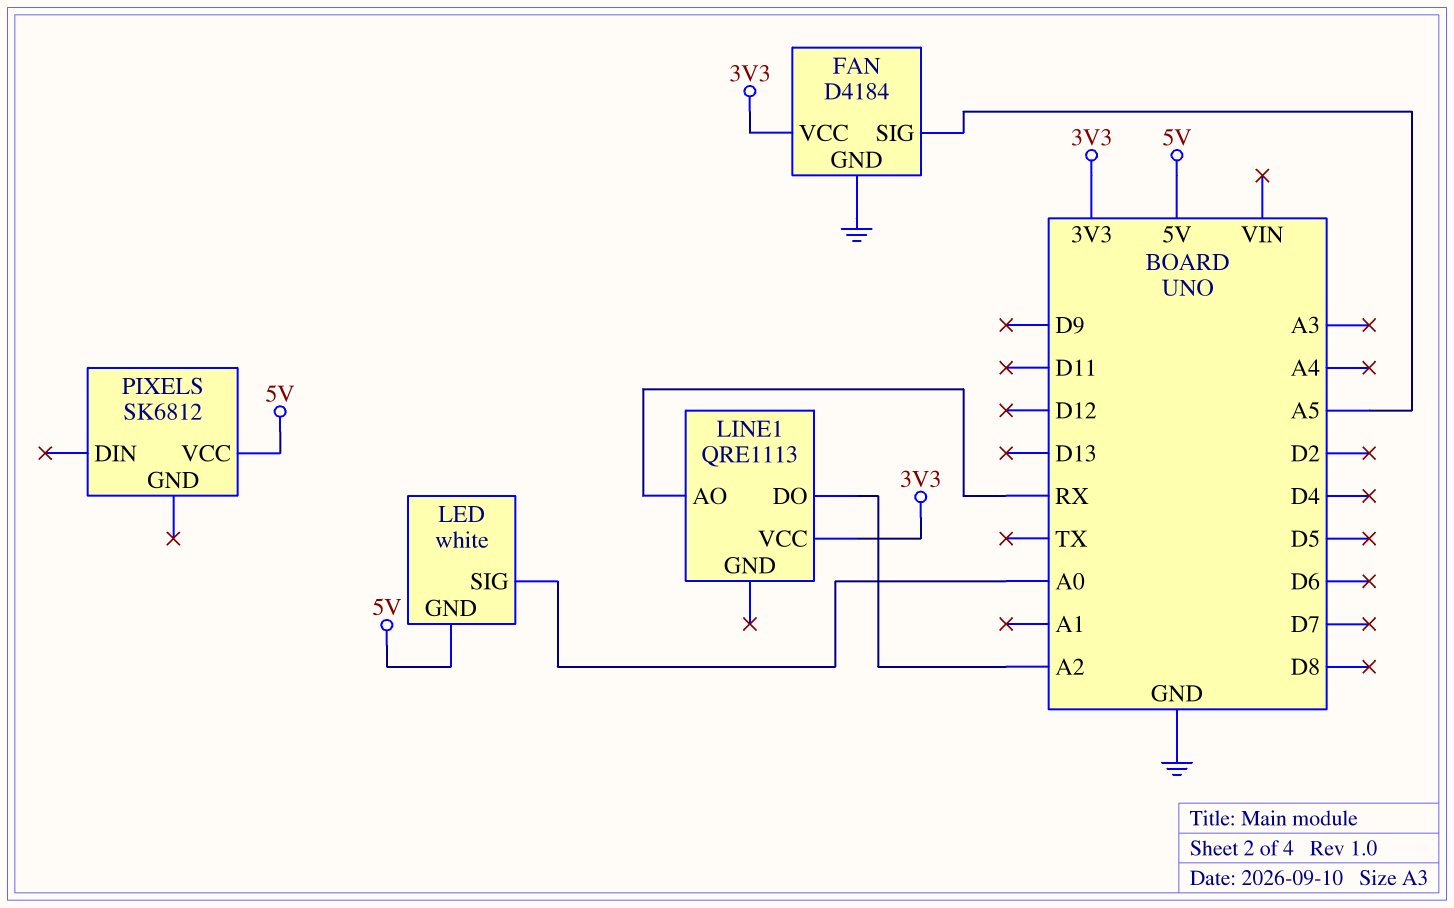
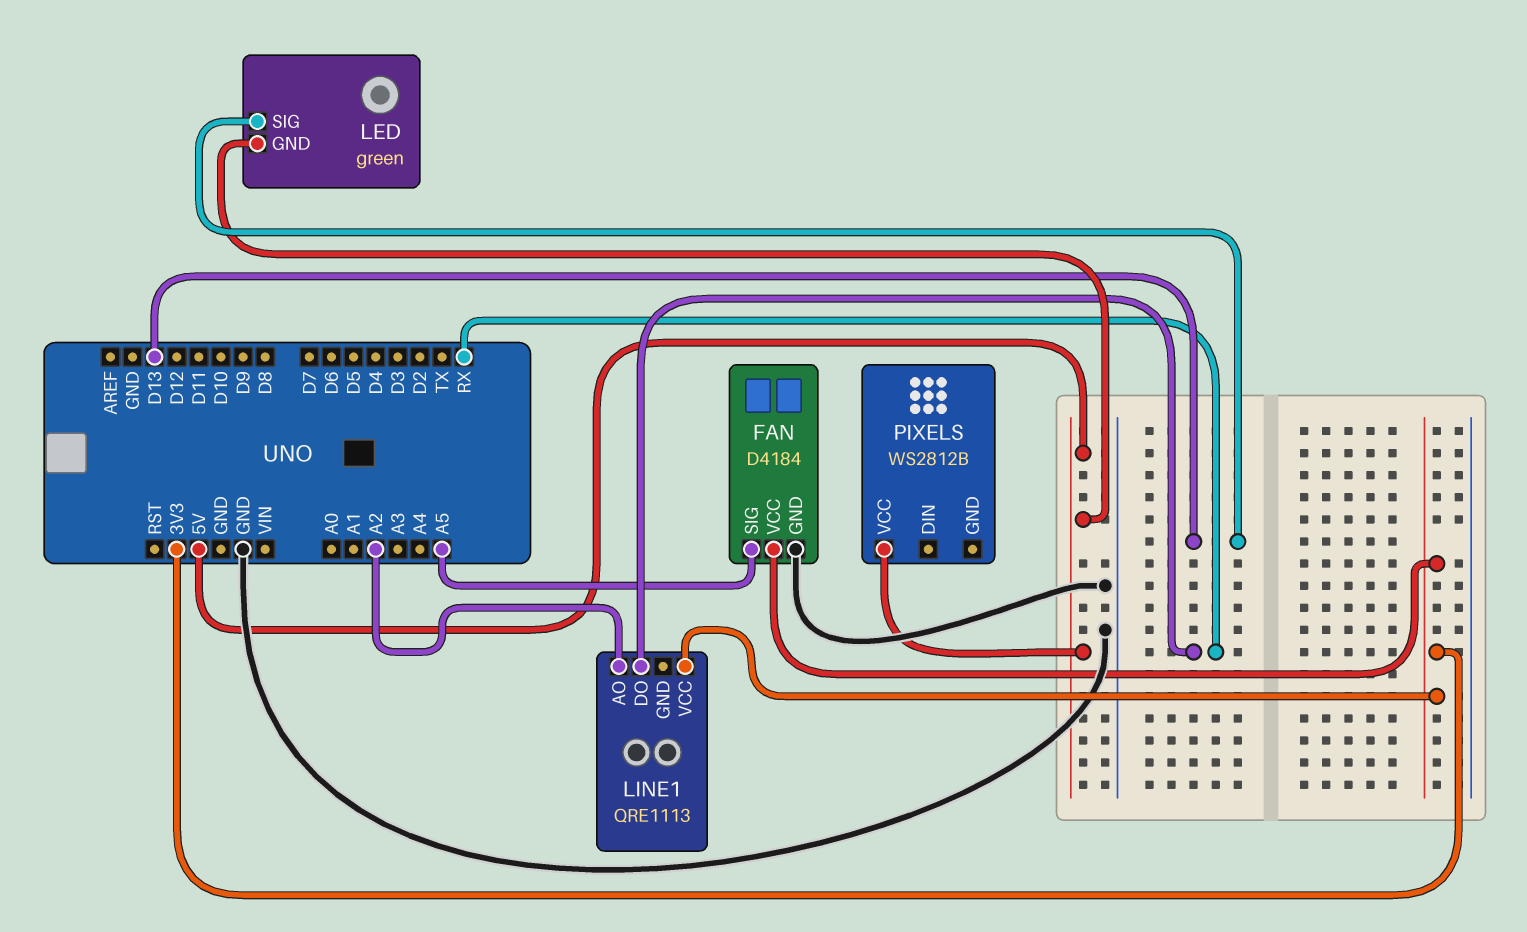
LED: white -> green
LED pin SIG: A0 -> D13
LINE1 pin AO: RX -> A2
LINE1 pin DO: A2 -> RX
PIXELS: SK6812 -> WS2812B

